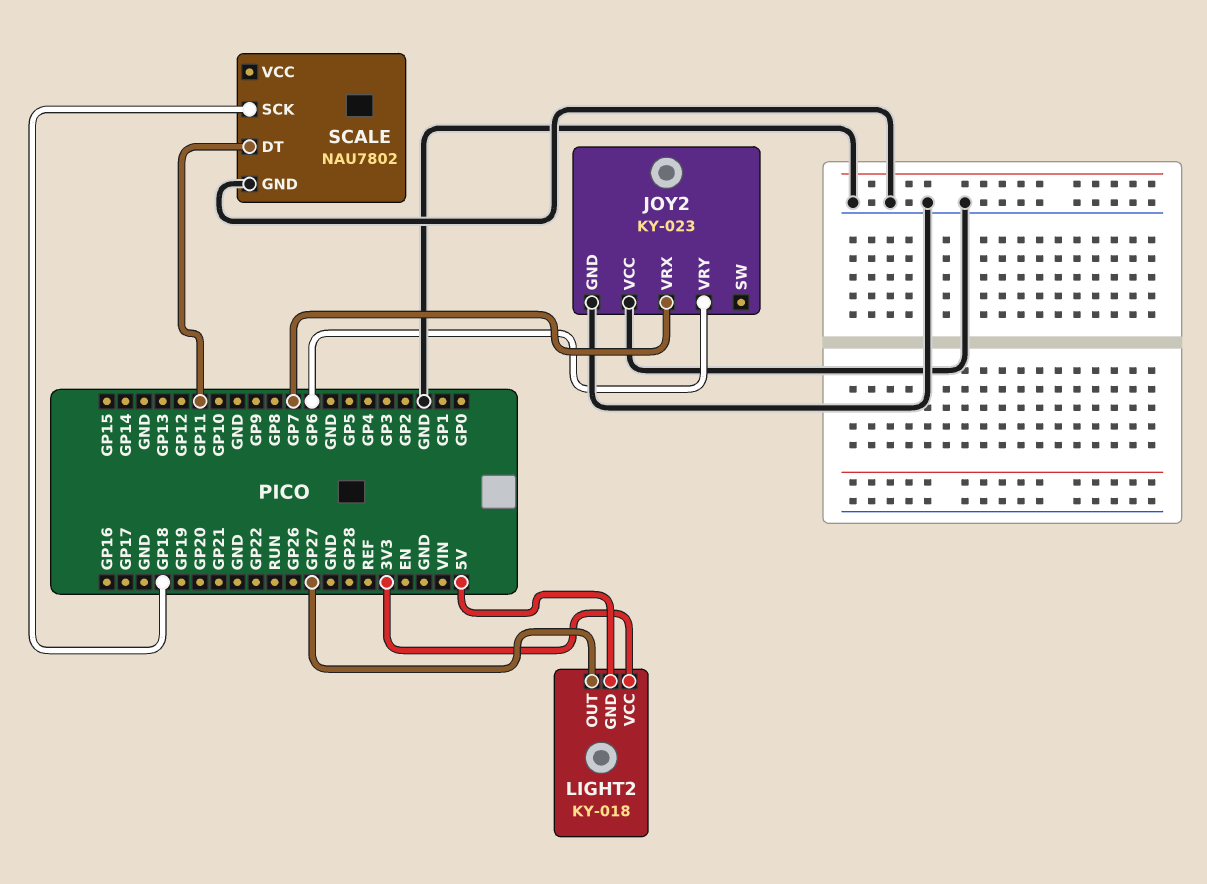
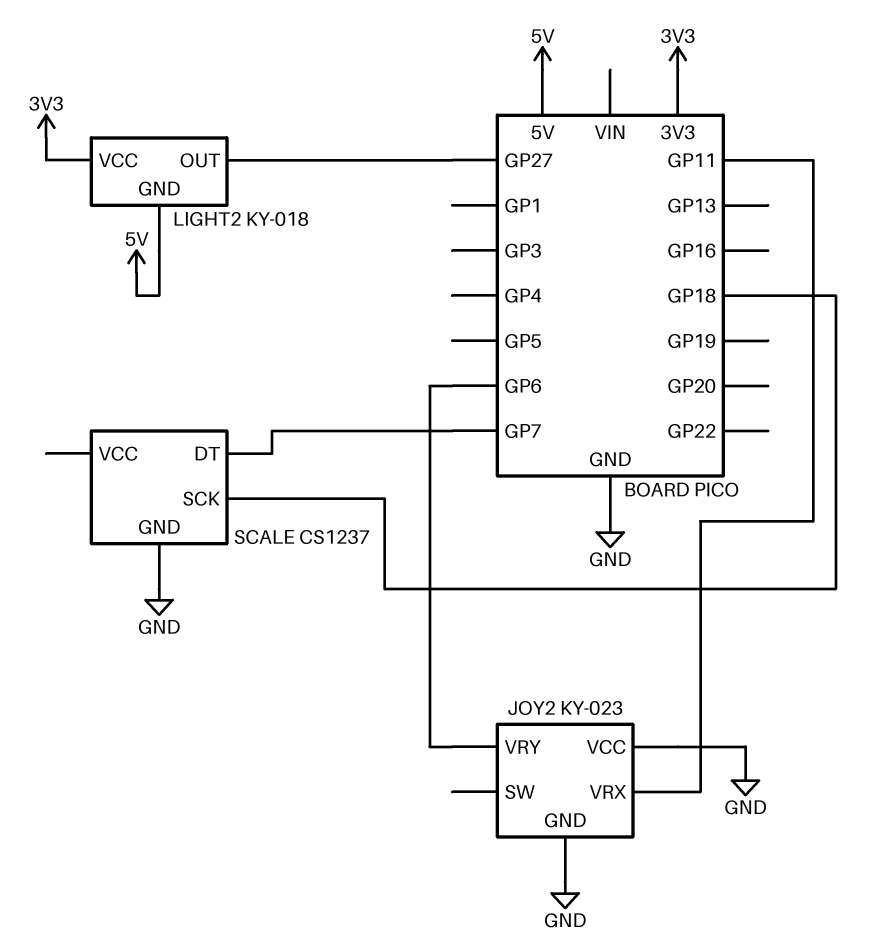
JOY2 pin VRX: GP7 -> GP11
SCALE: NAU7802 -> CS1237
SCALE pin DT: GP11 -> GP7

